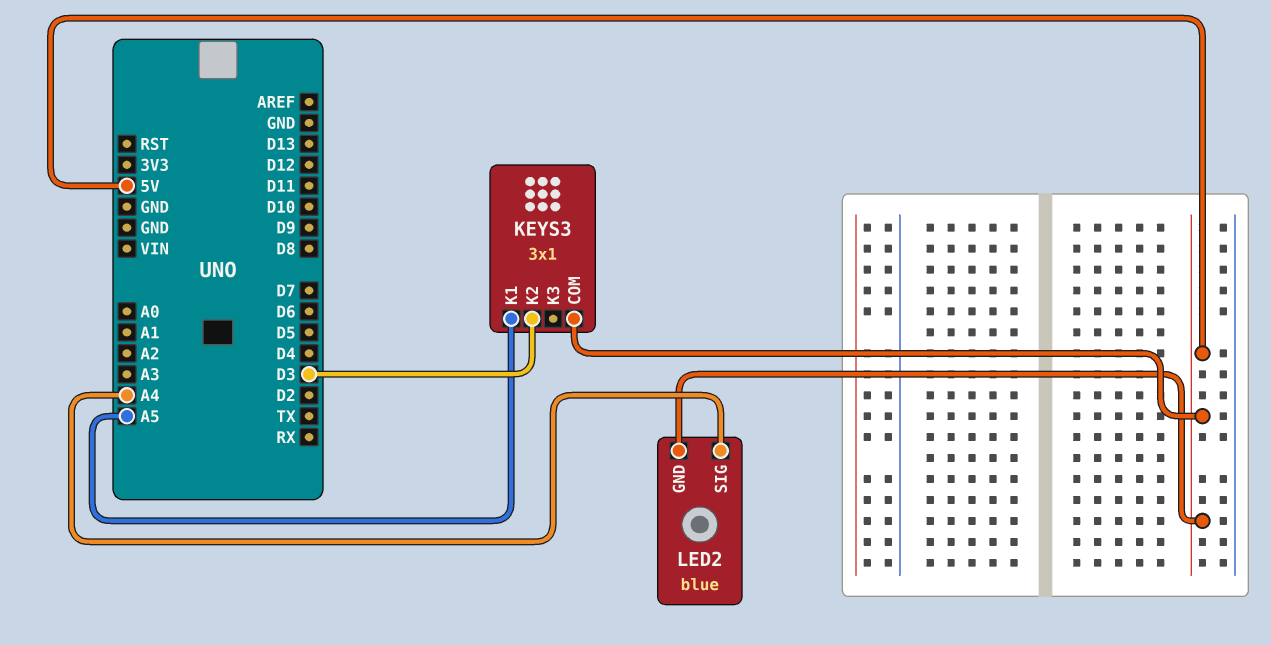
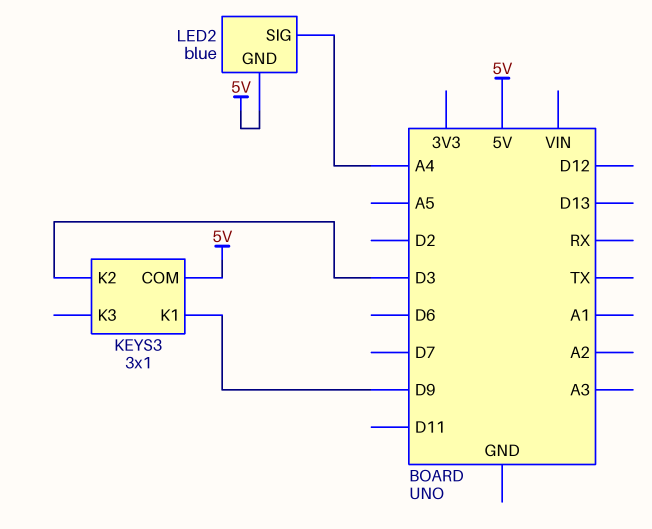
KEYS3 pin K1: A5 -> D9

